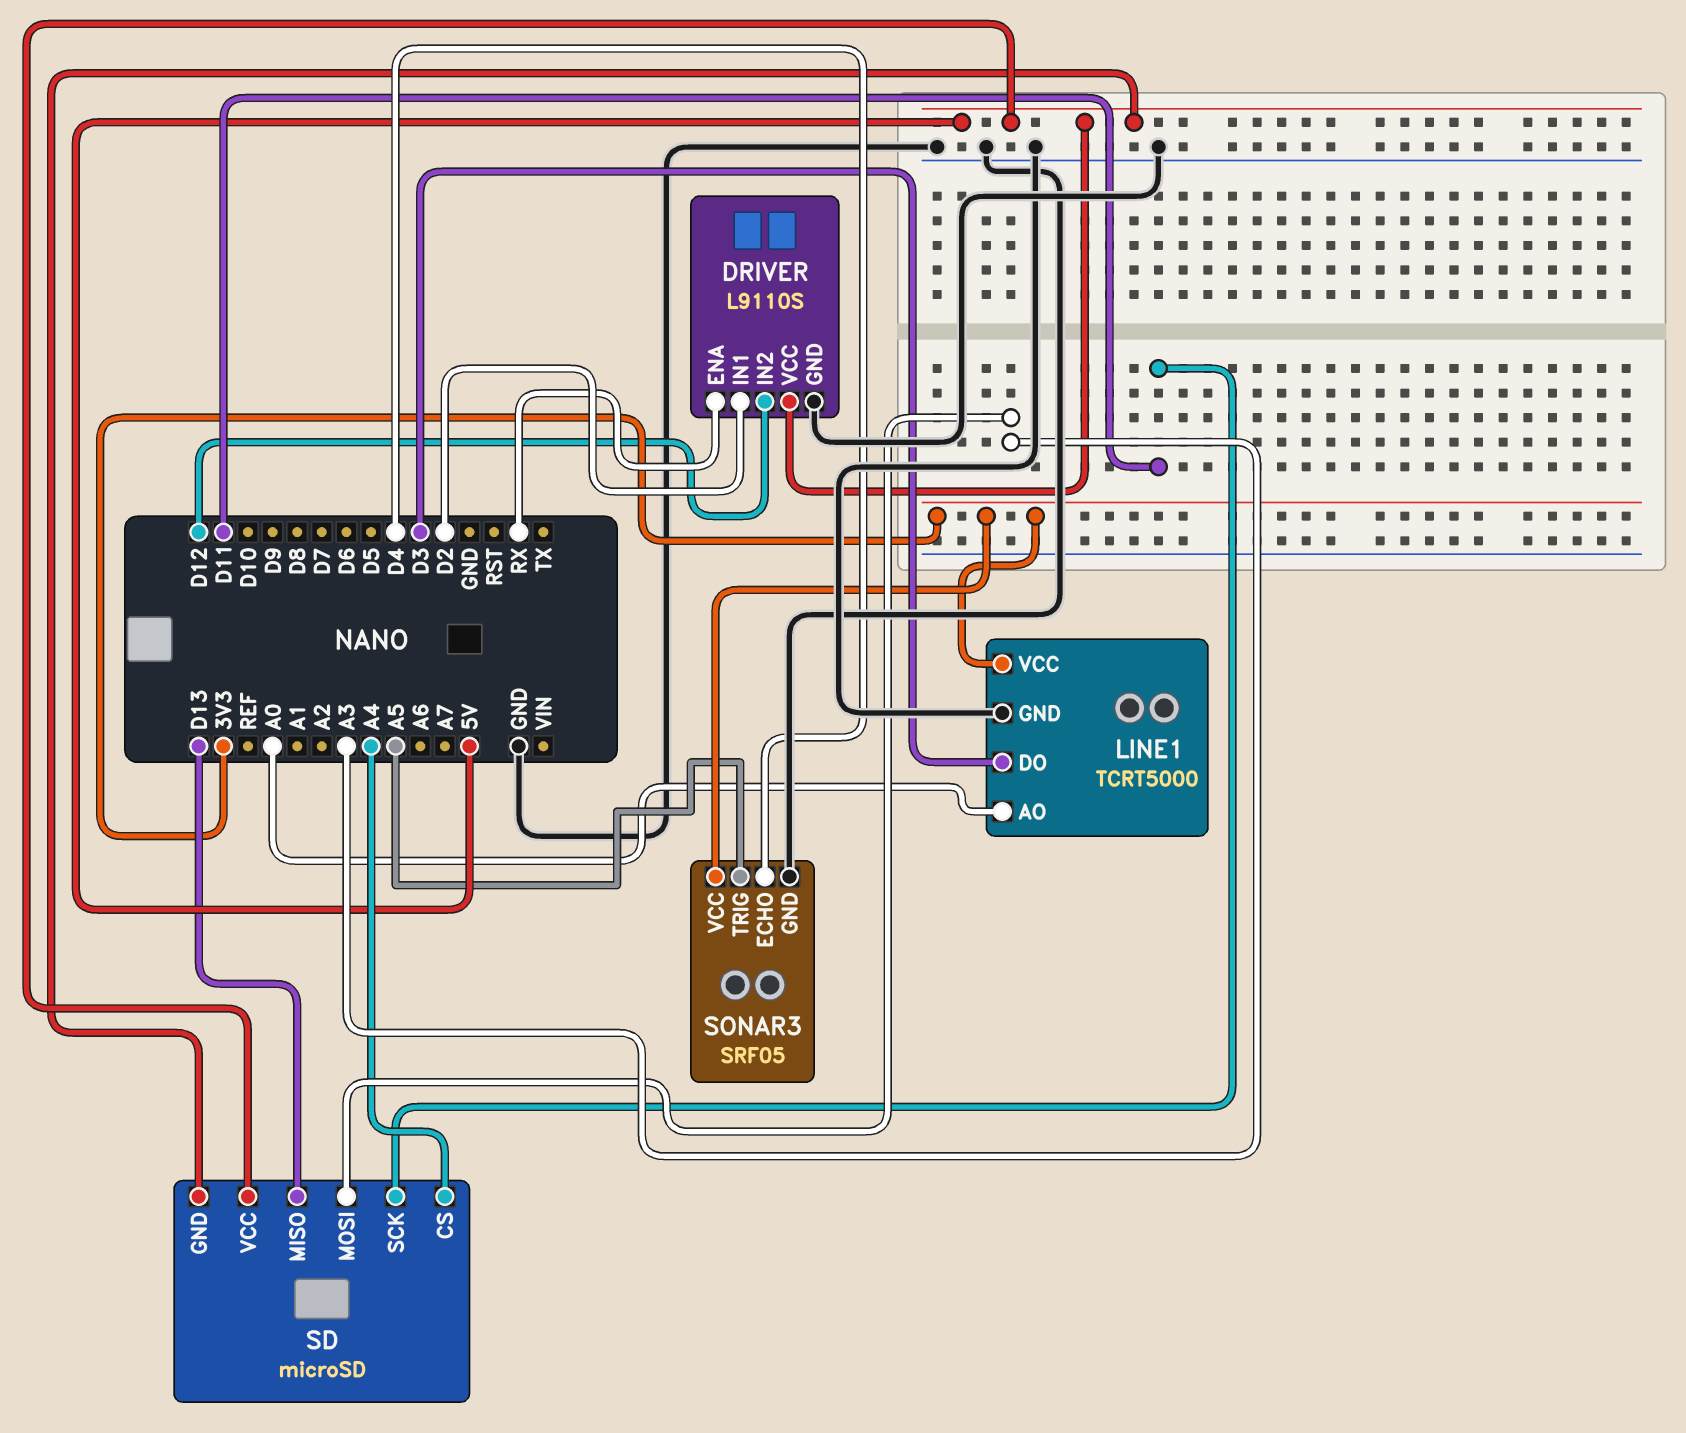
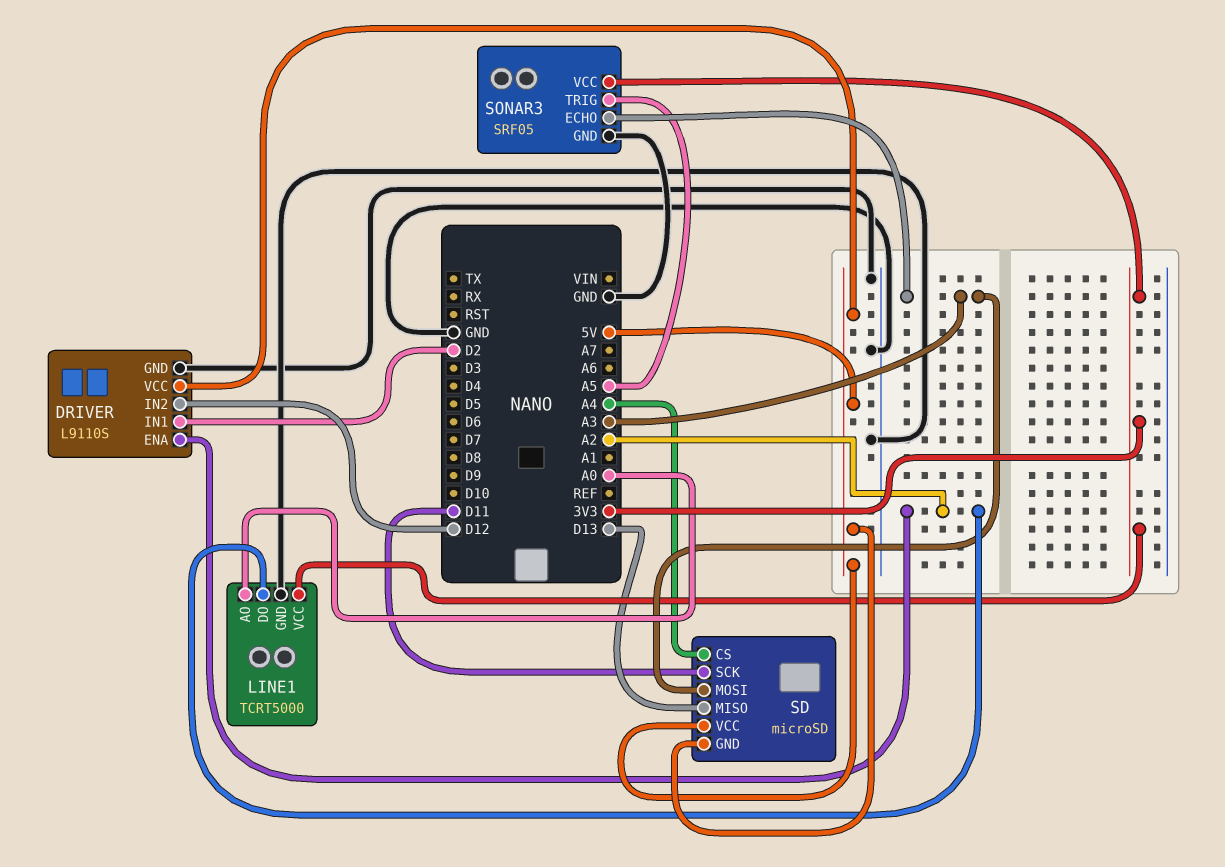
DRIVER pin ENA: RX -> A2
LINE1 pin DO: D3 -> A2
SONAR3 pin ECHO: D4 -> A3

